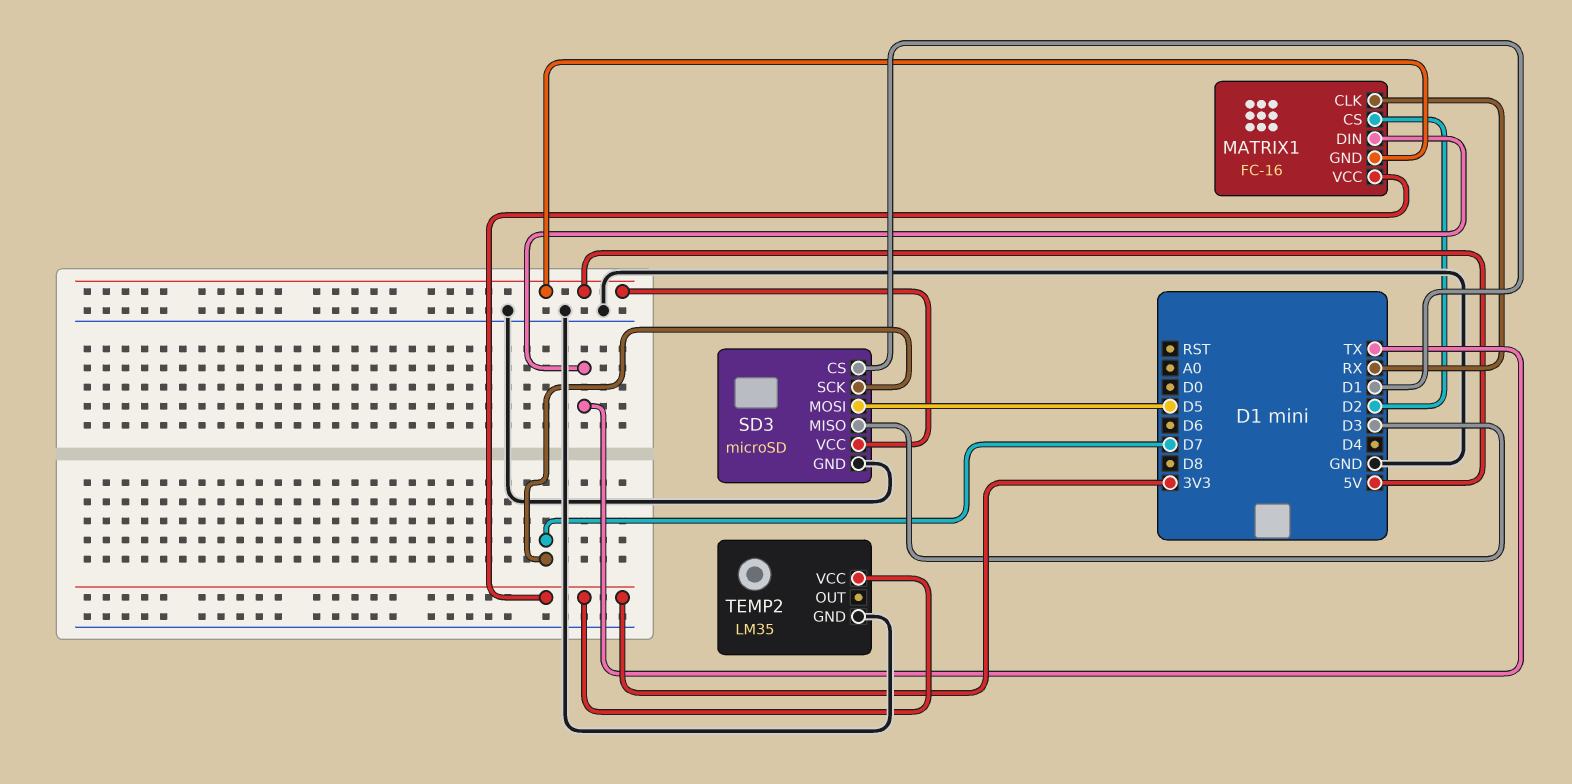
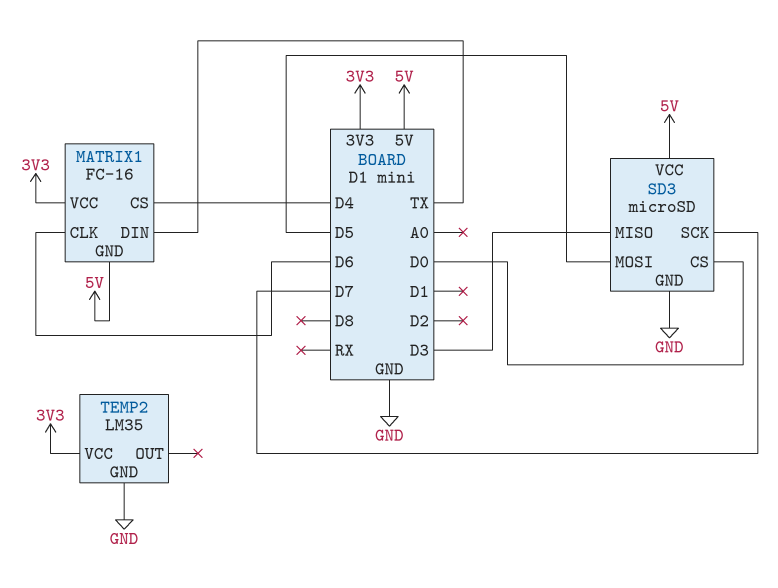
MATRIX1 pin CLK: RX -> D6
MATRIX1 pin CS: D2 -> D4
SD3 pin CS: D1 -> D0

